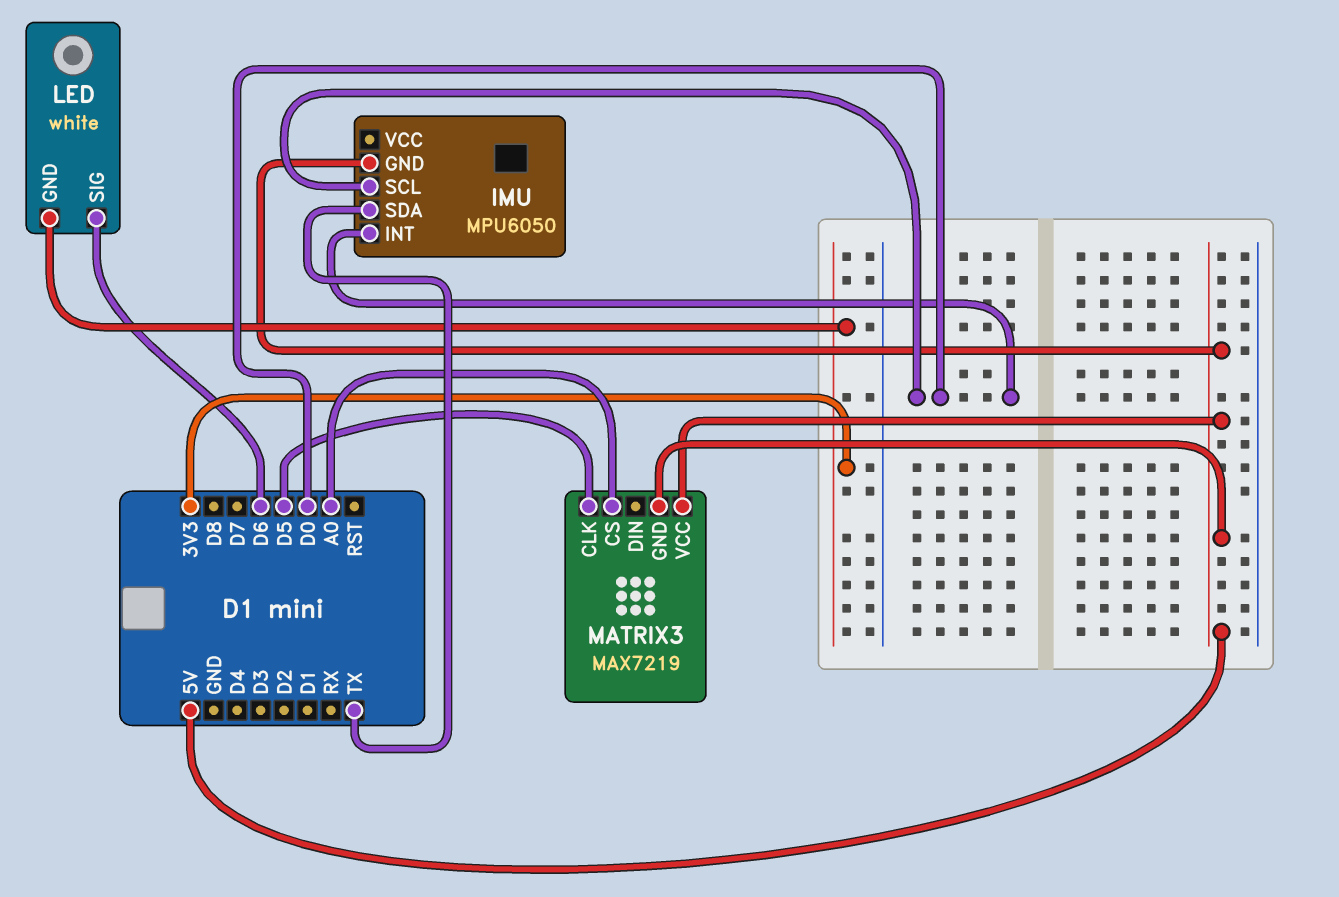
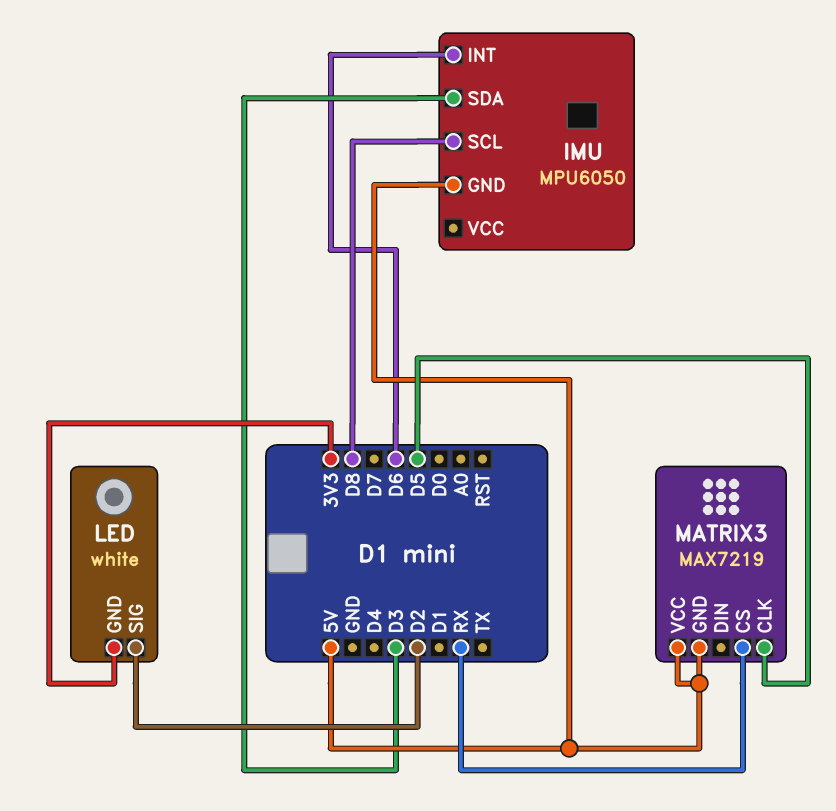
IMU pin INT: D0 -> D6
IMU pin SCL: D0 -> D8
IMU pin SDA: TX -> D3
LED pin SIG: D6 -> D2
MATRIX3 pin CS: A0 -> RX

